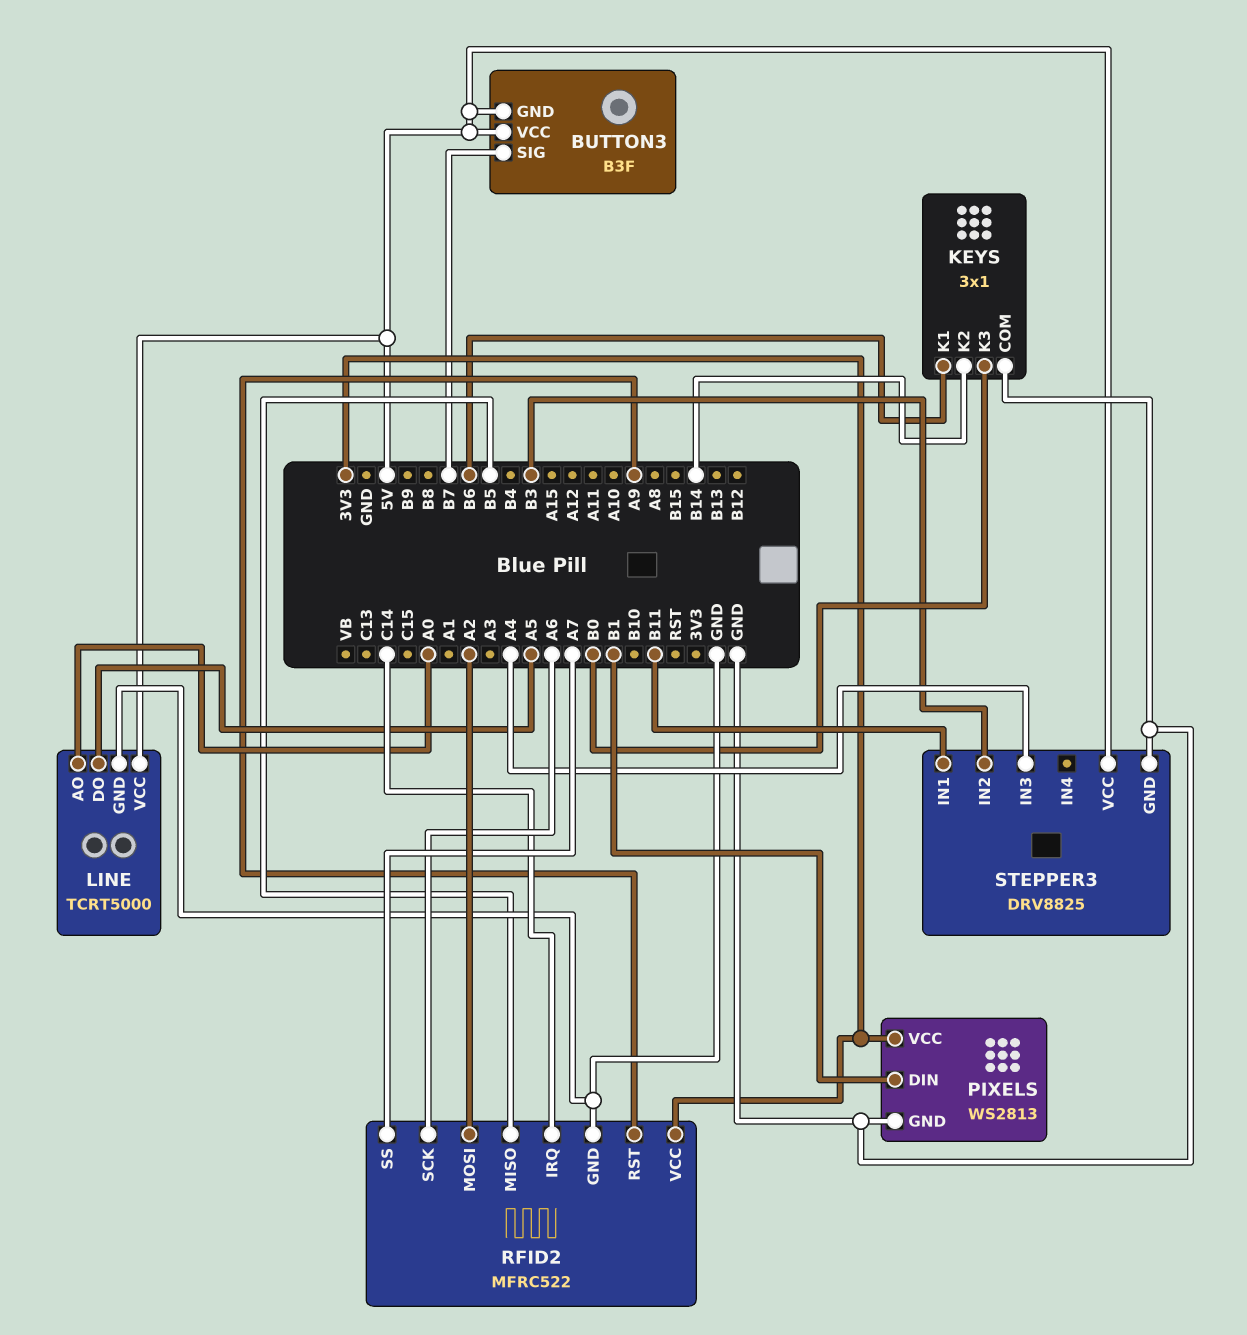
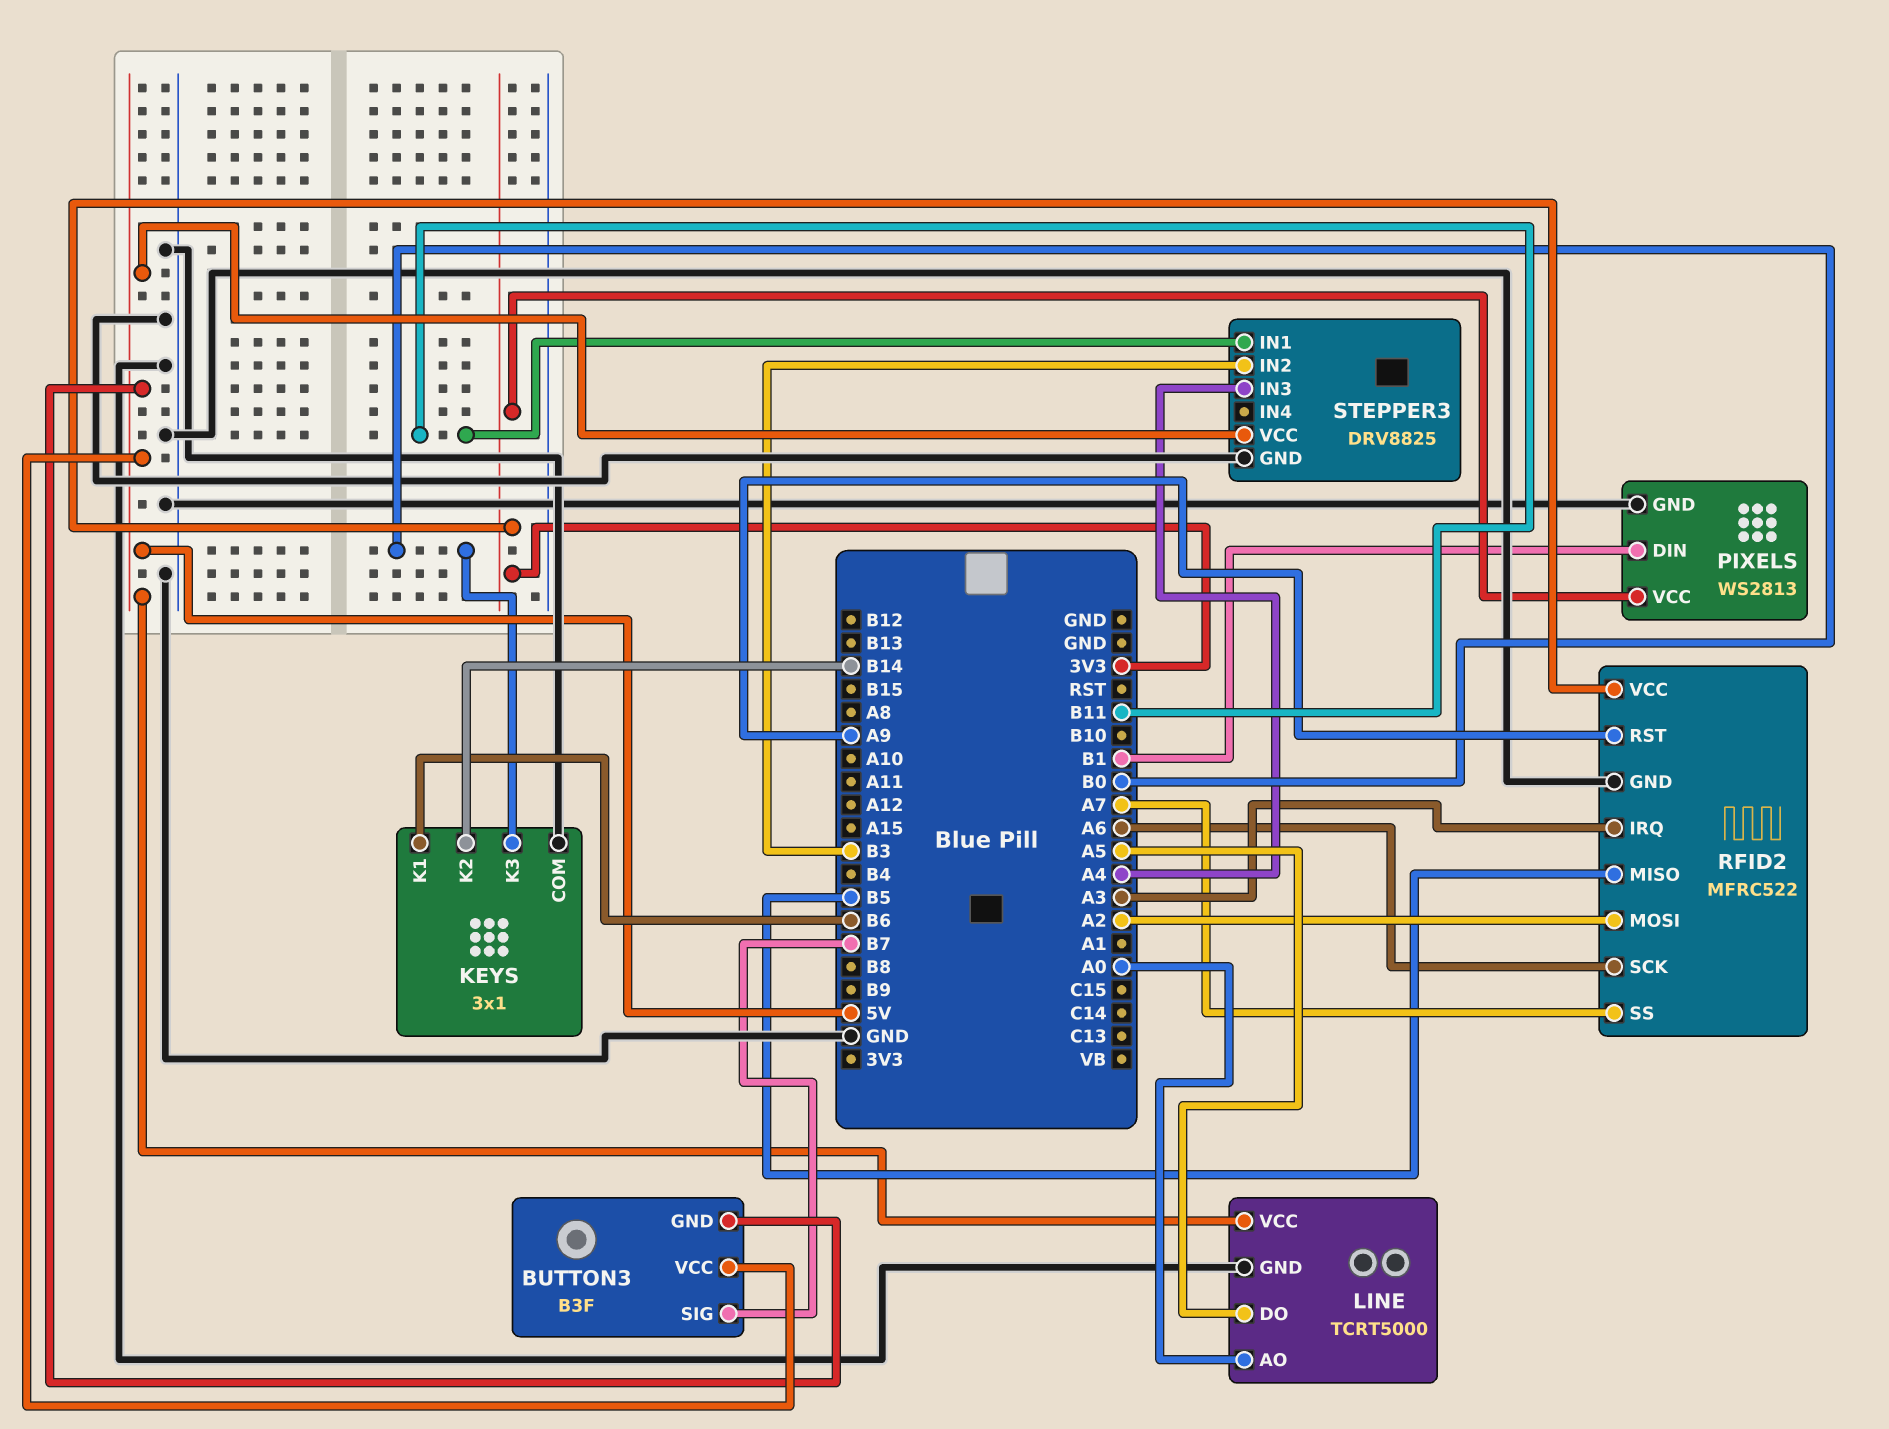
RFID2 pin IRQ: C14 -> A3

